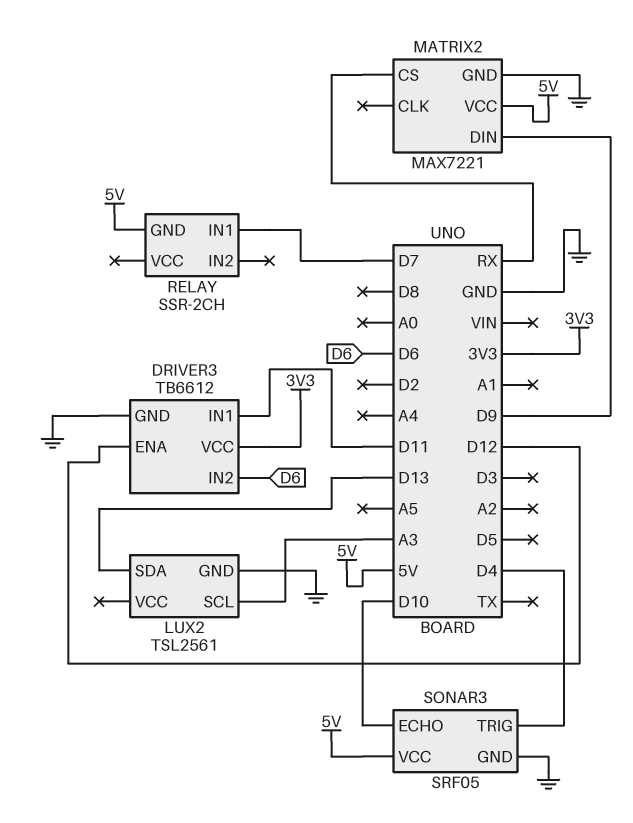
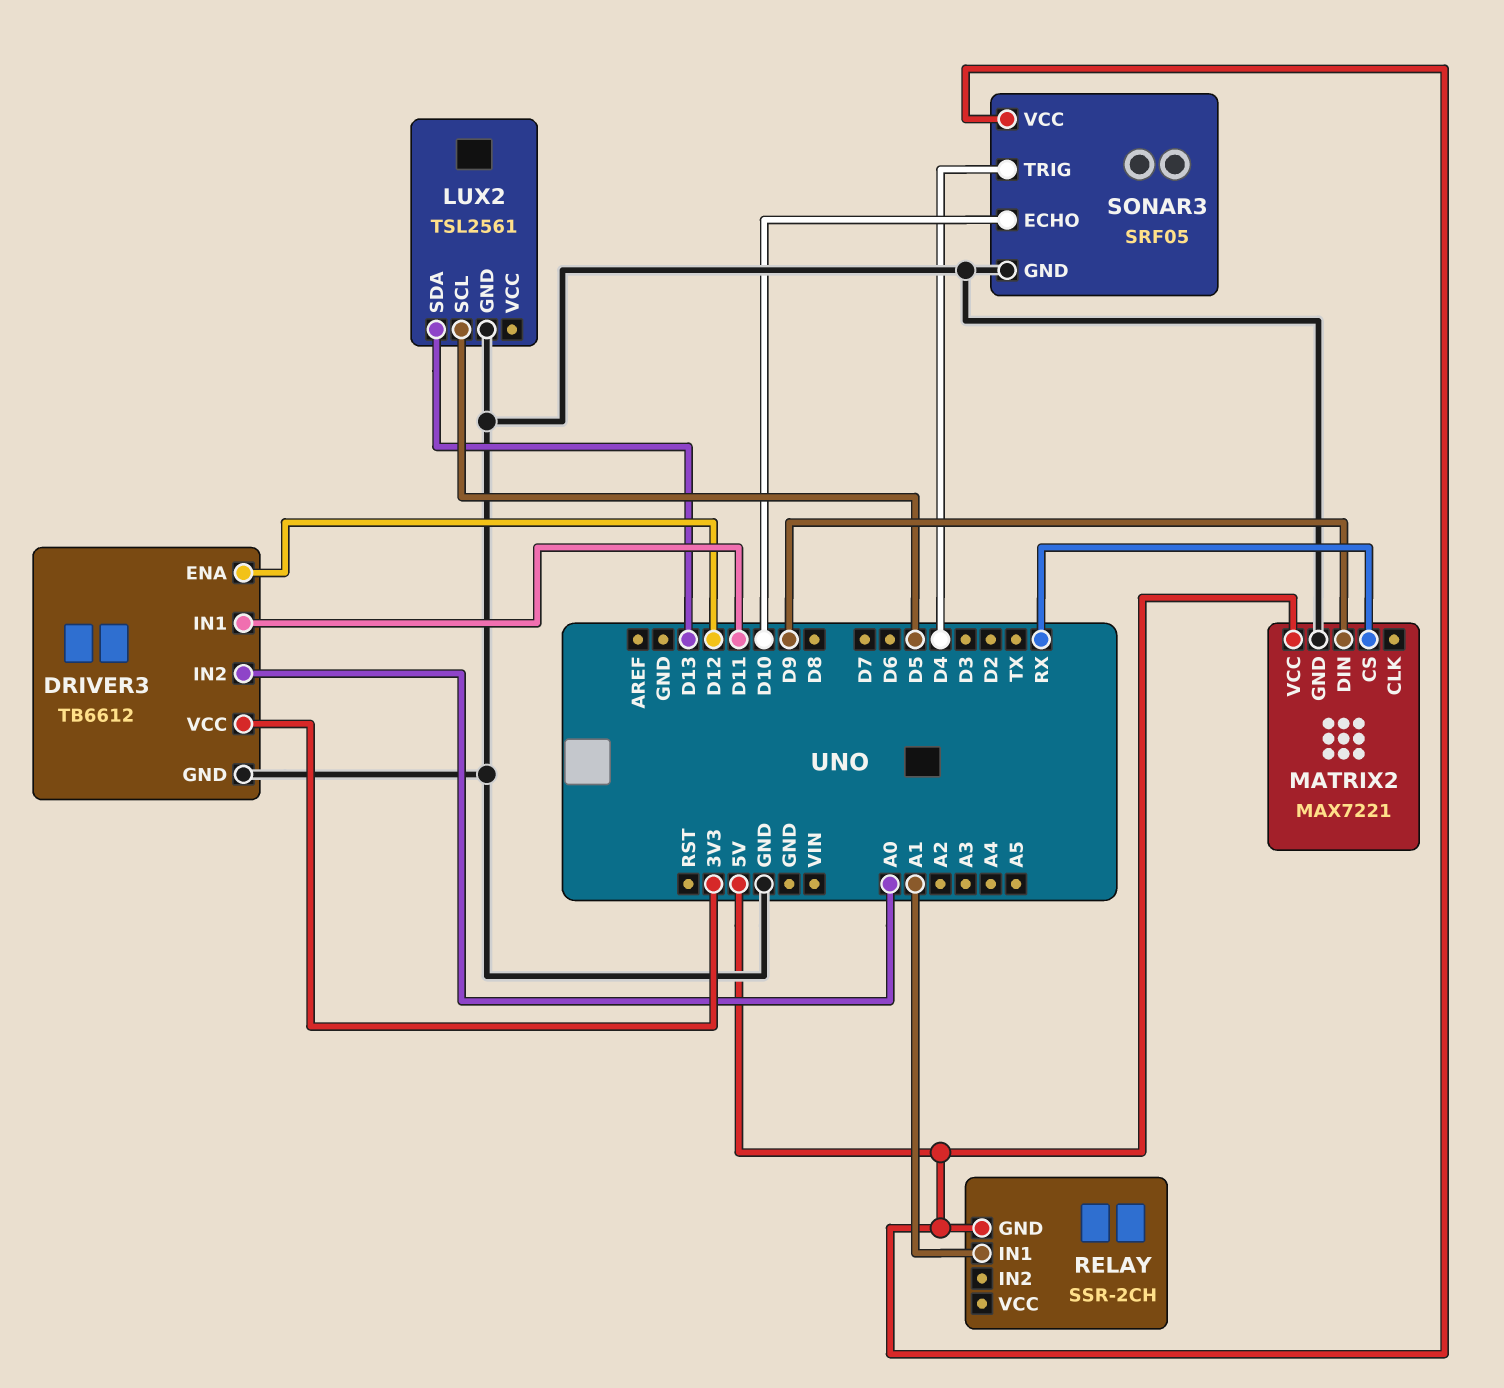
DRIVER3 pin IN2: D6 -> A0
LUX2 pin SCL: A3 -> D5
RELAY pin IN1: D7 -> A1

